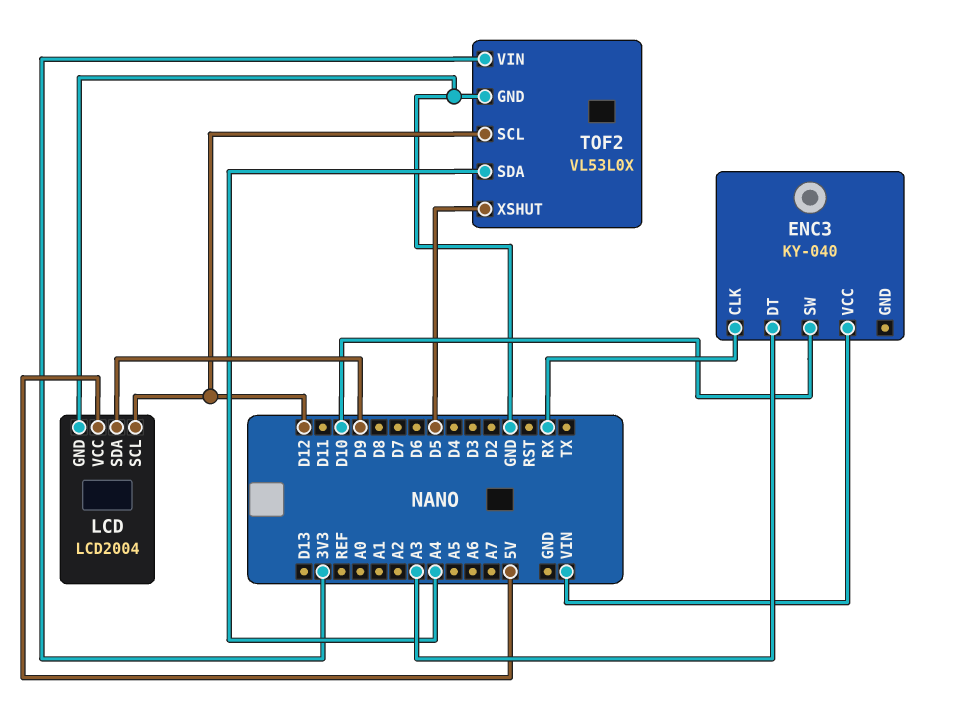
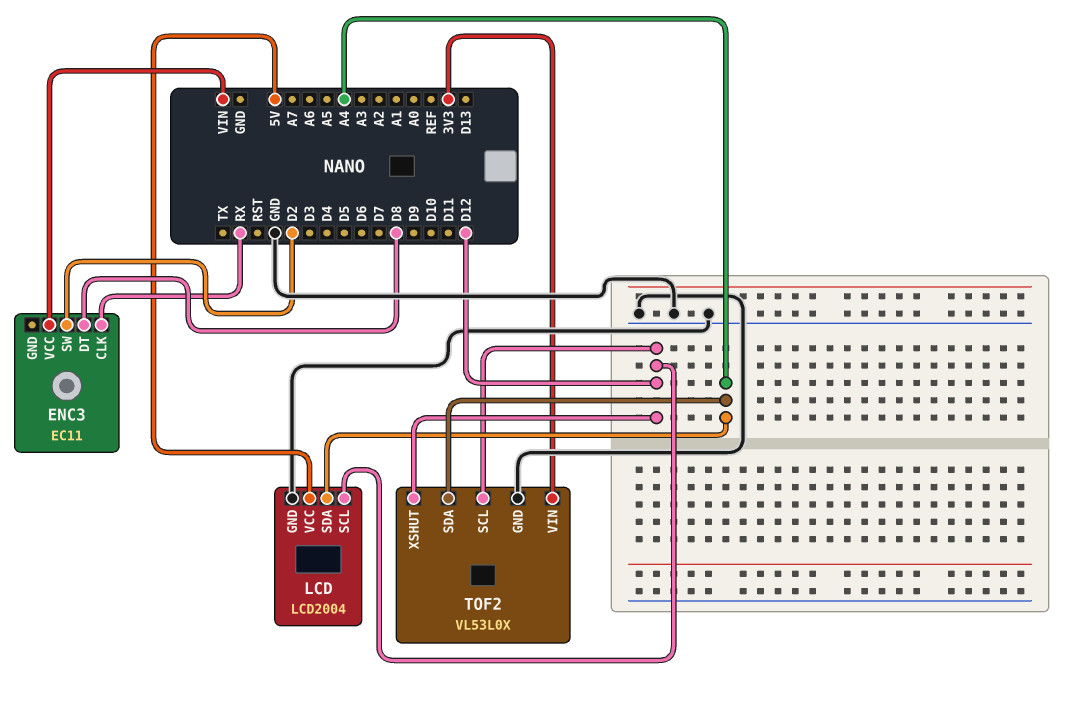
ENC3: KY-040 -> EC11
ENC3 pin DT: A3 -> D8
ENC3 pin SW: D10 -> D2
LCD pin SDA: D9 -> A4
TOF2 pin XSHUT: D5 -> D12

